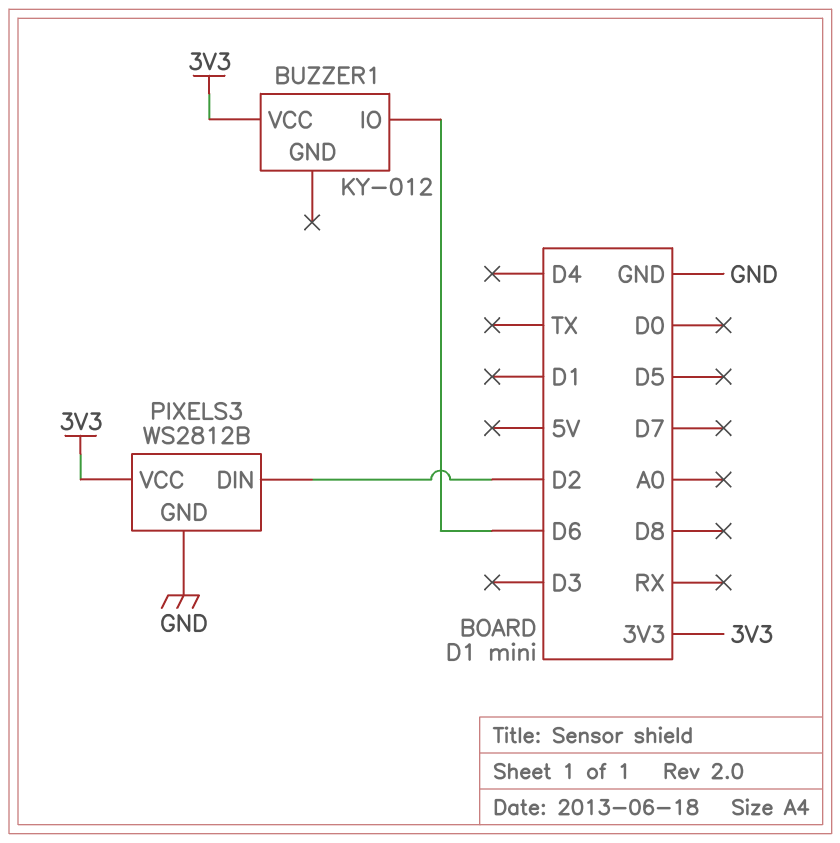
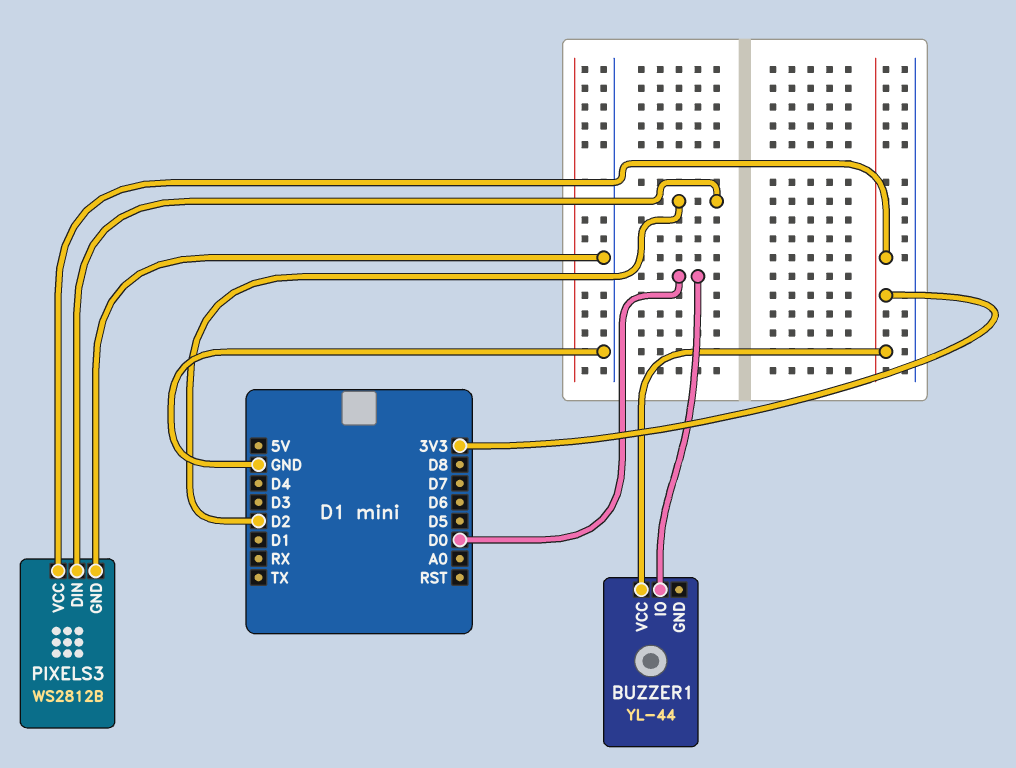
BUZZER1: KY-012 -> YL-44
BUZZER1 pin IO: D6 -> D0

